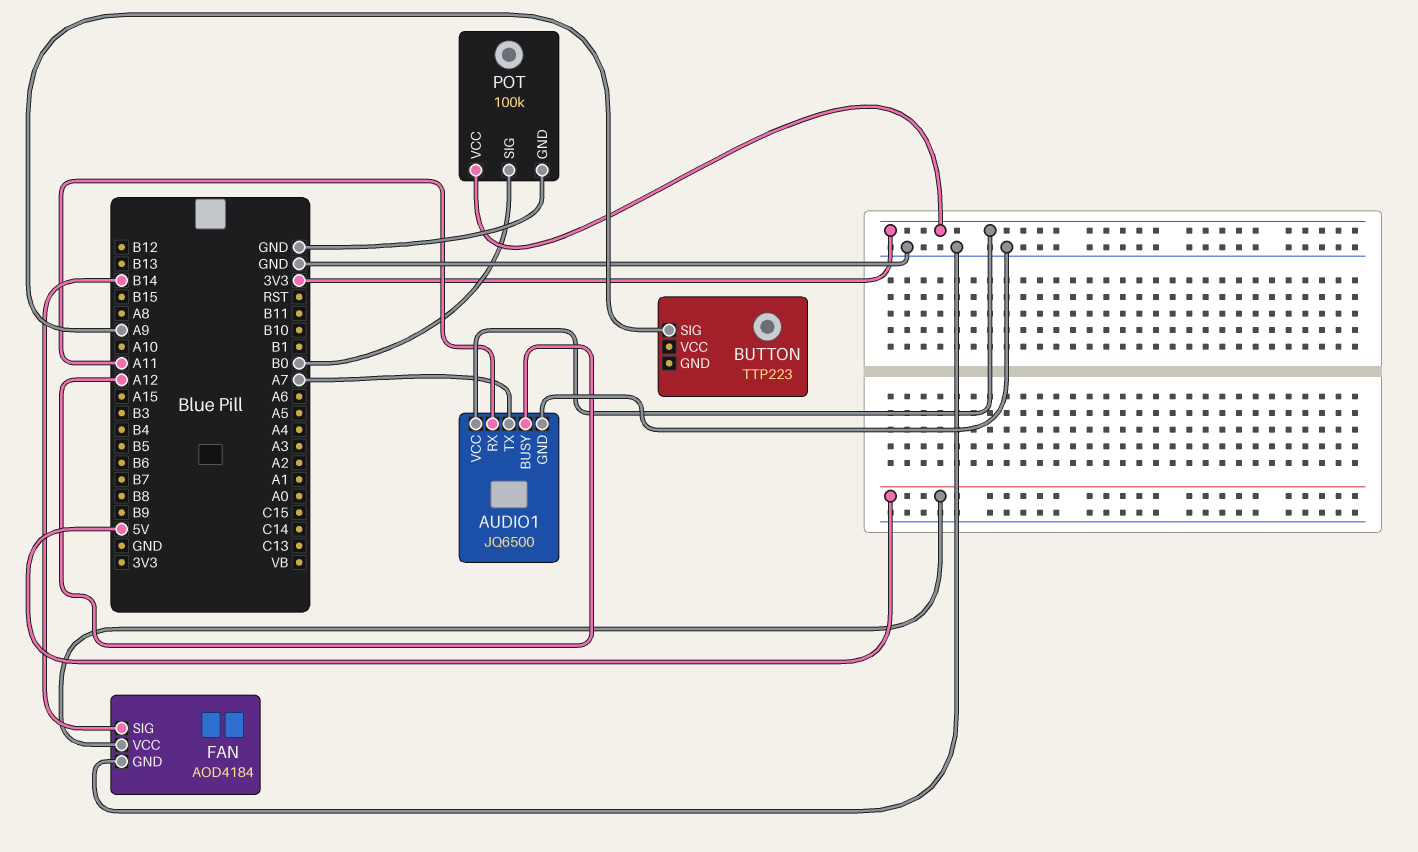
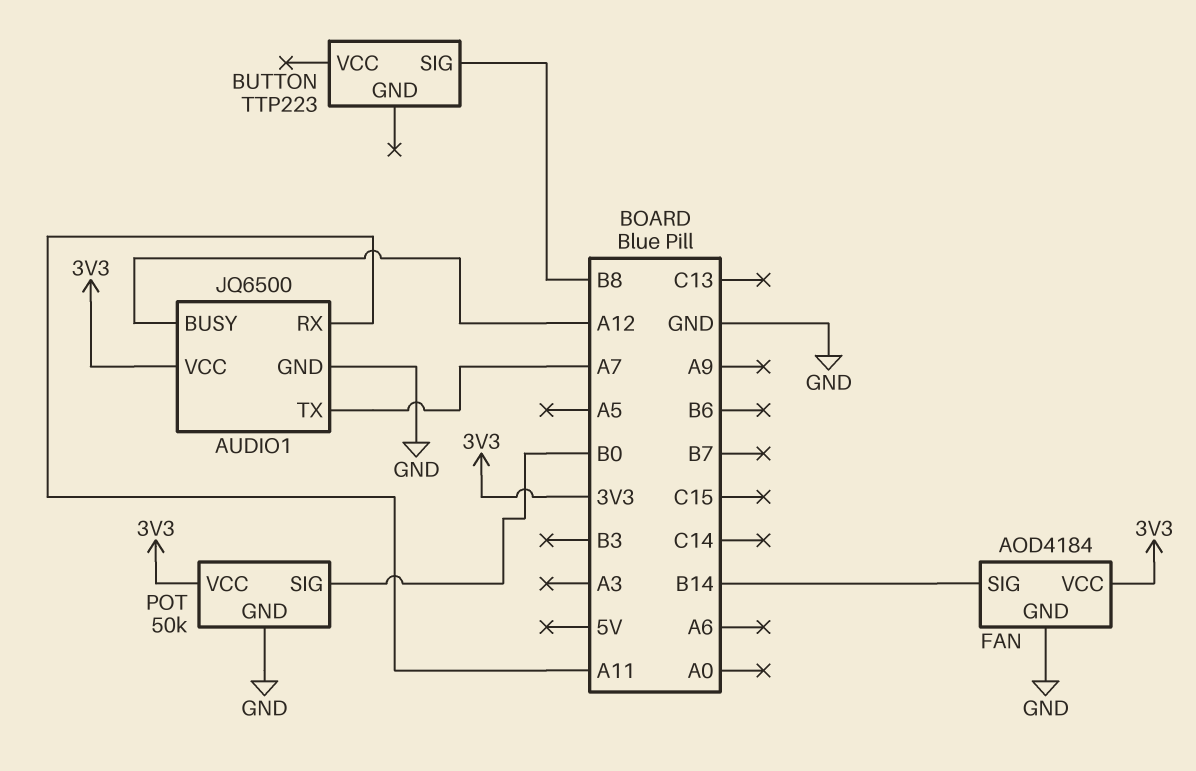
BUTTON pin SIG: A9 -> B8
FAN pin VCC: 5V -> 3V3
POT: 100k -> 50k

